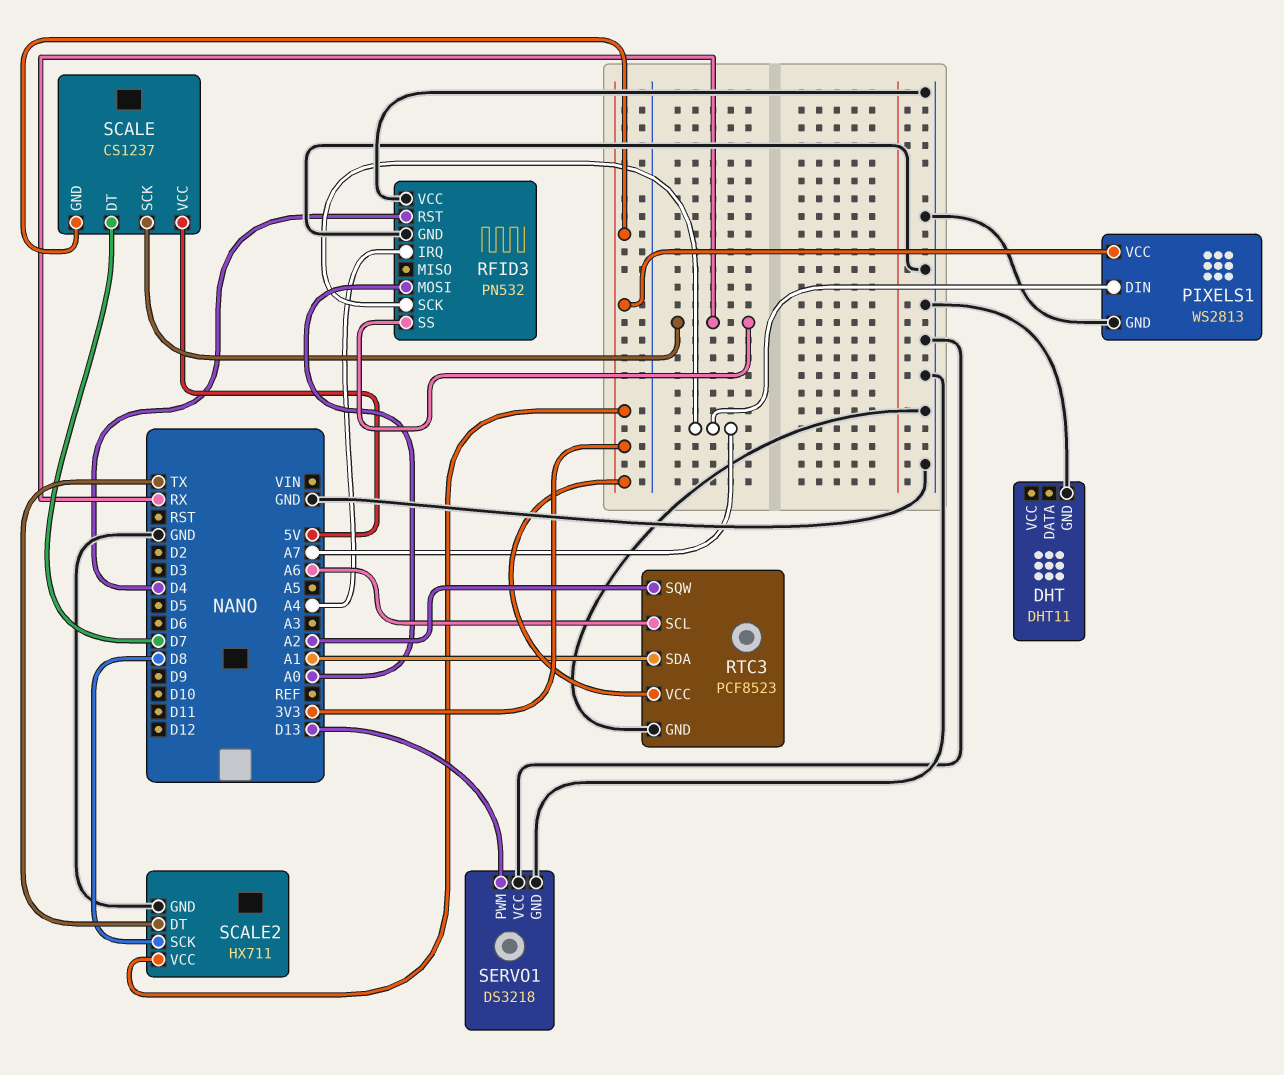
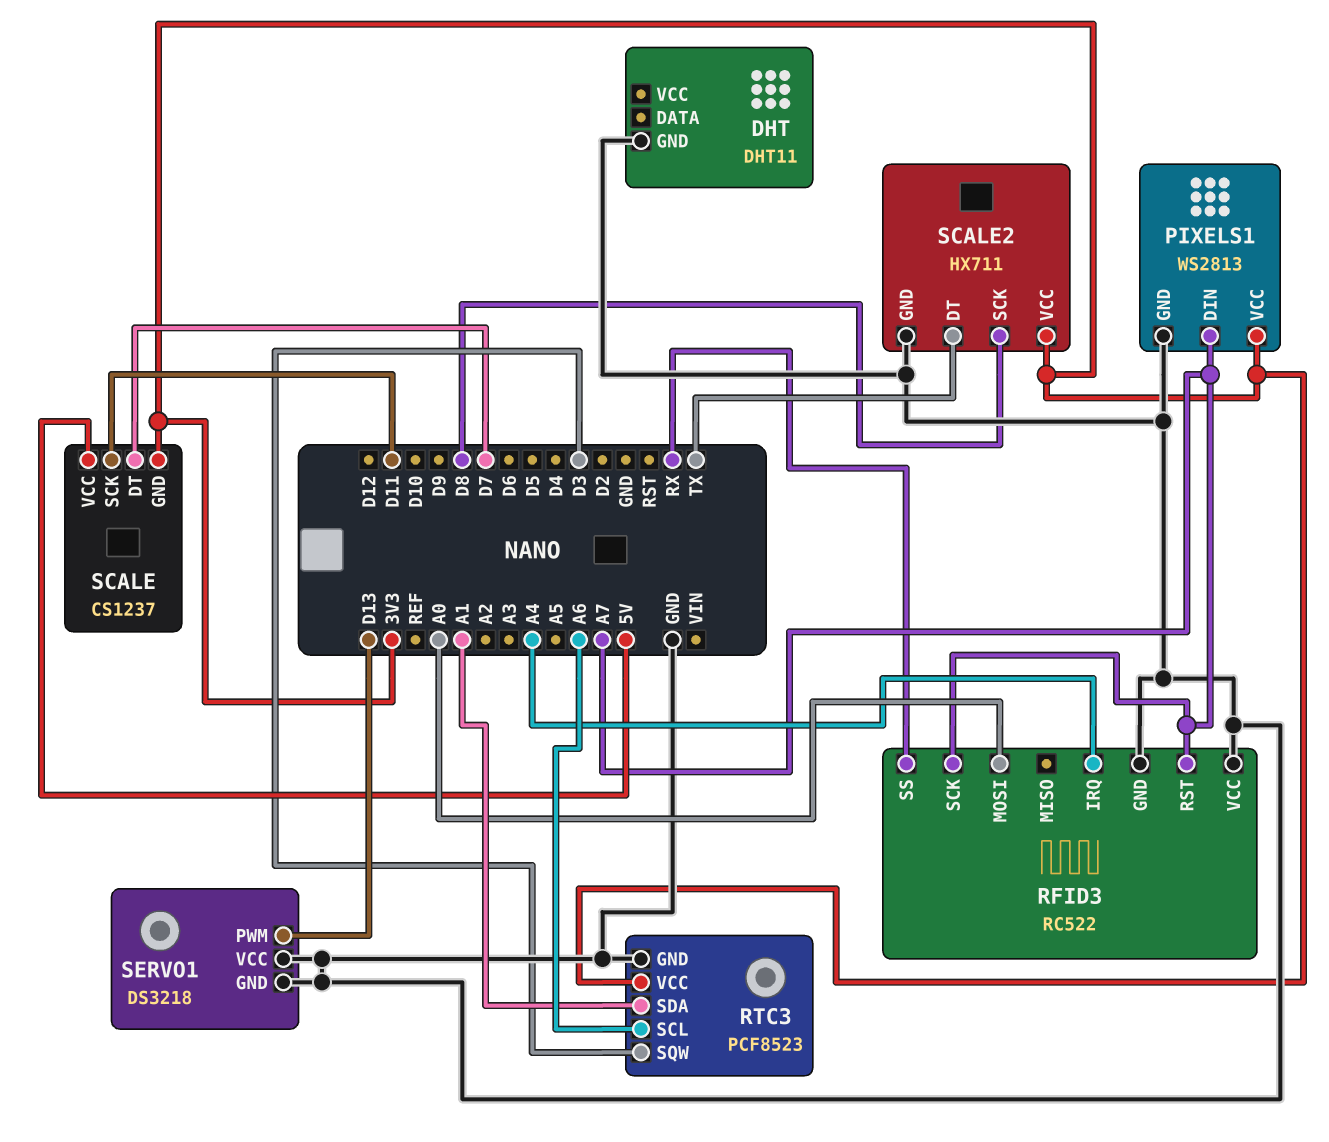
RFID3: PN532 -> RC522
RFID3 pin RST: D4 -> A7
RTC3 pin SQW: A2 -> D3
SCALE pin SCK: RX -> D11

